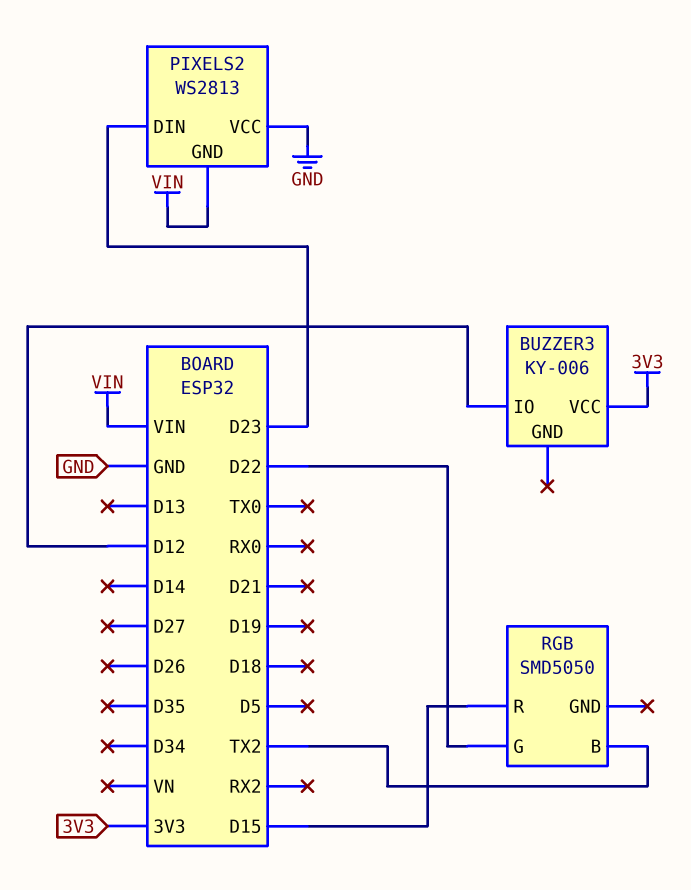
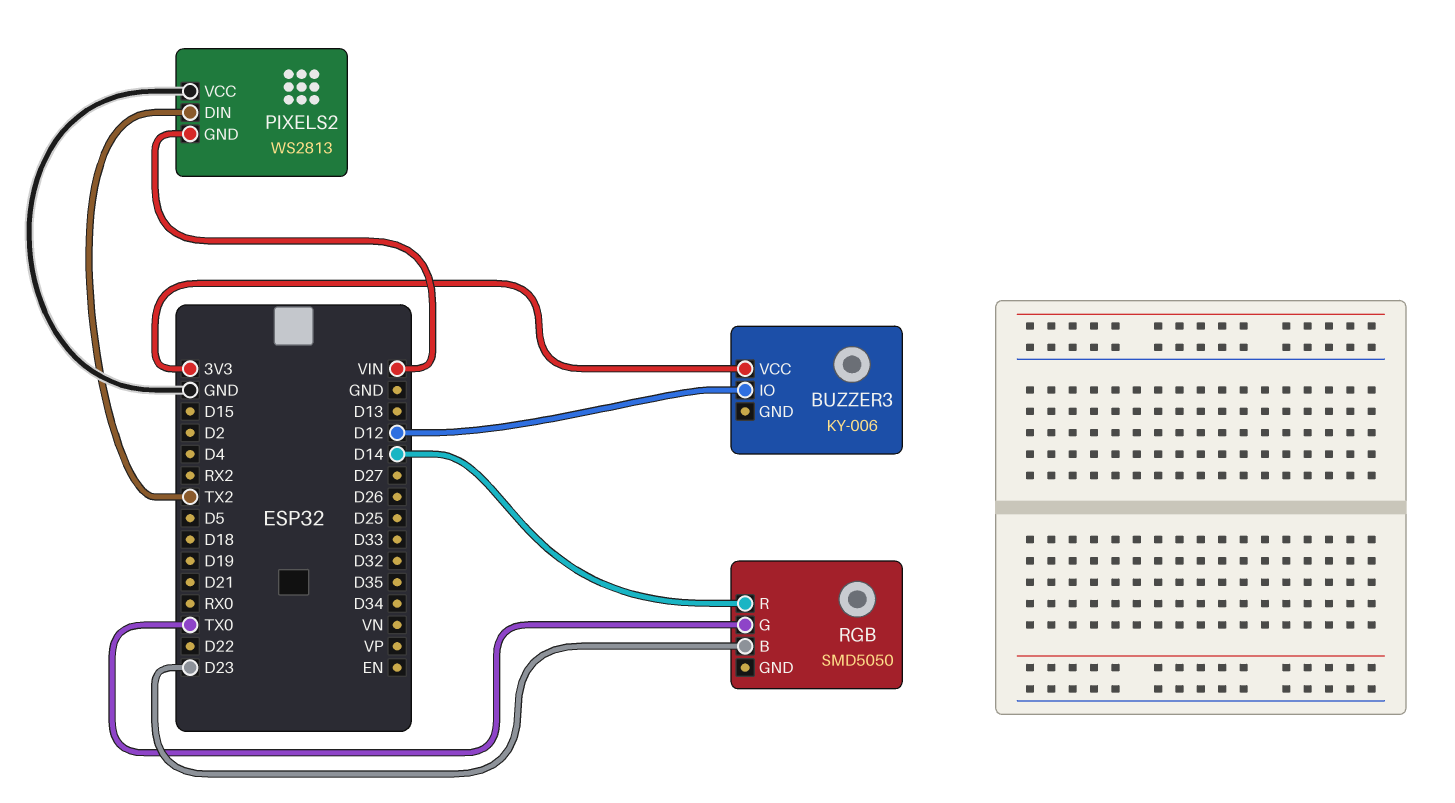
PIXELS2 pin DIN: D23 -> TX2
RGB pin B: TX2 -> D23
RGB pin G: D22 -> TX0
RGB pin R: D15 -> D14

